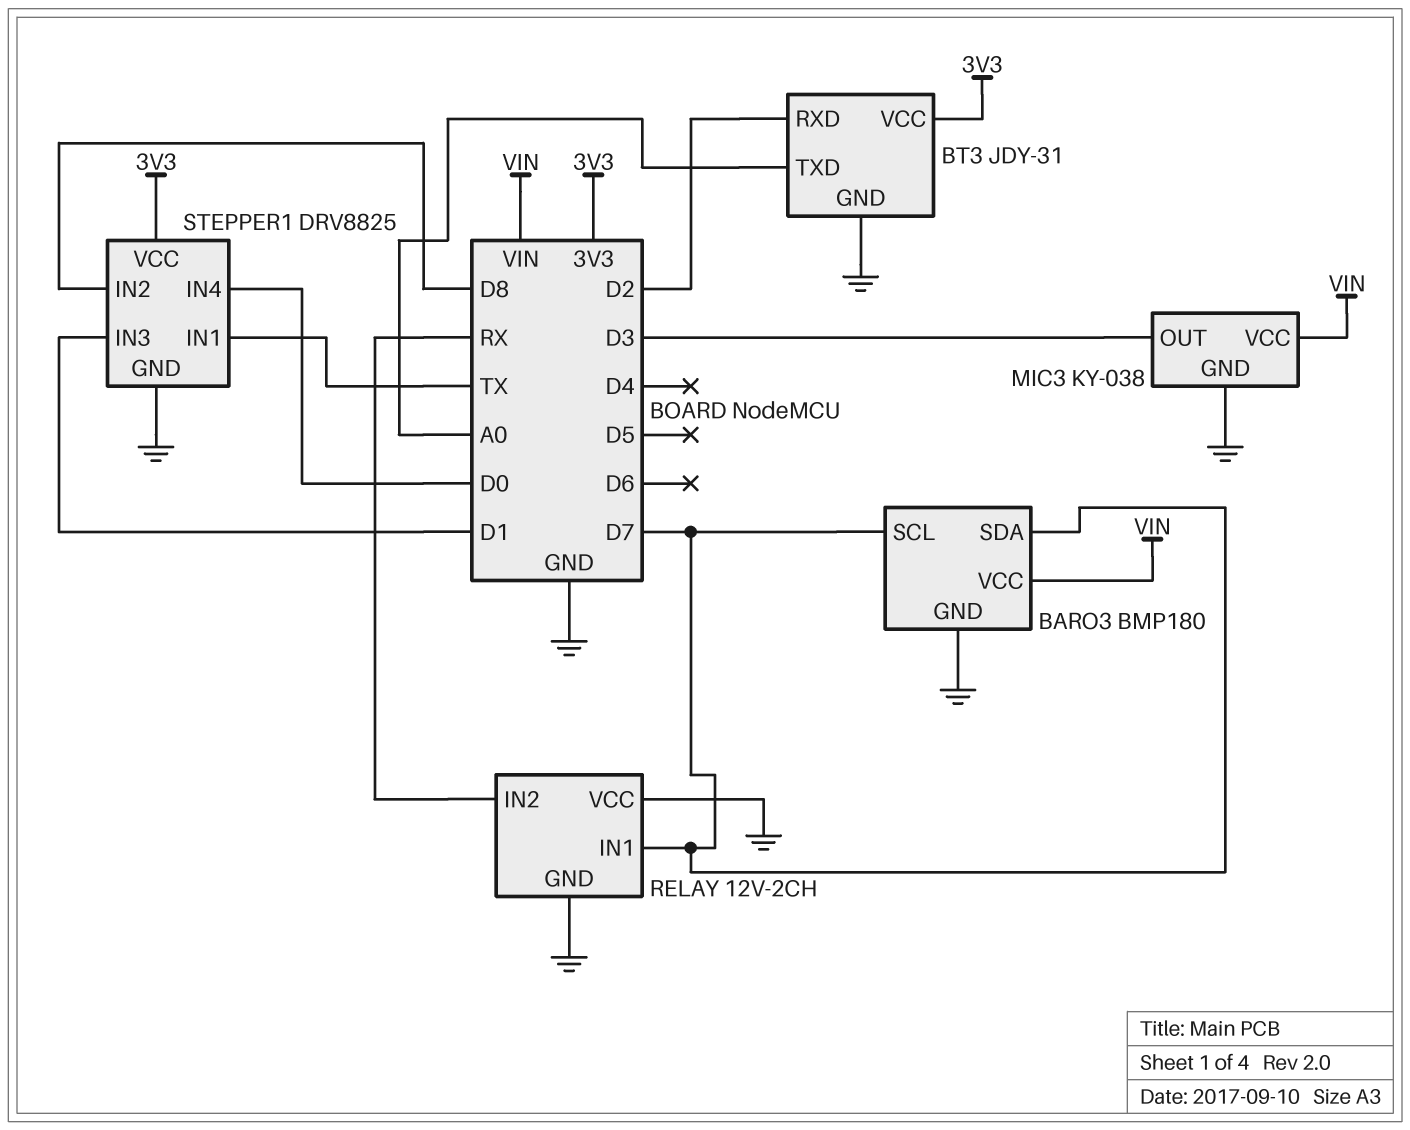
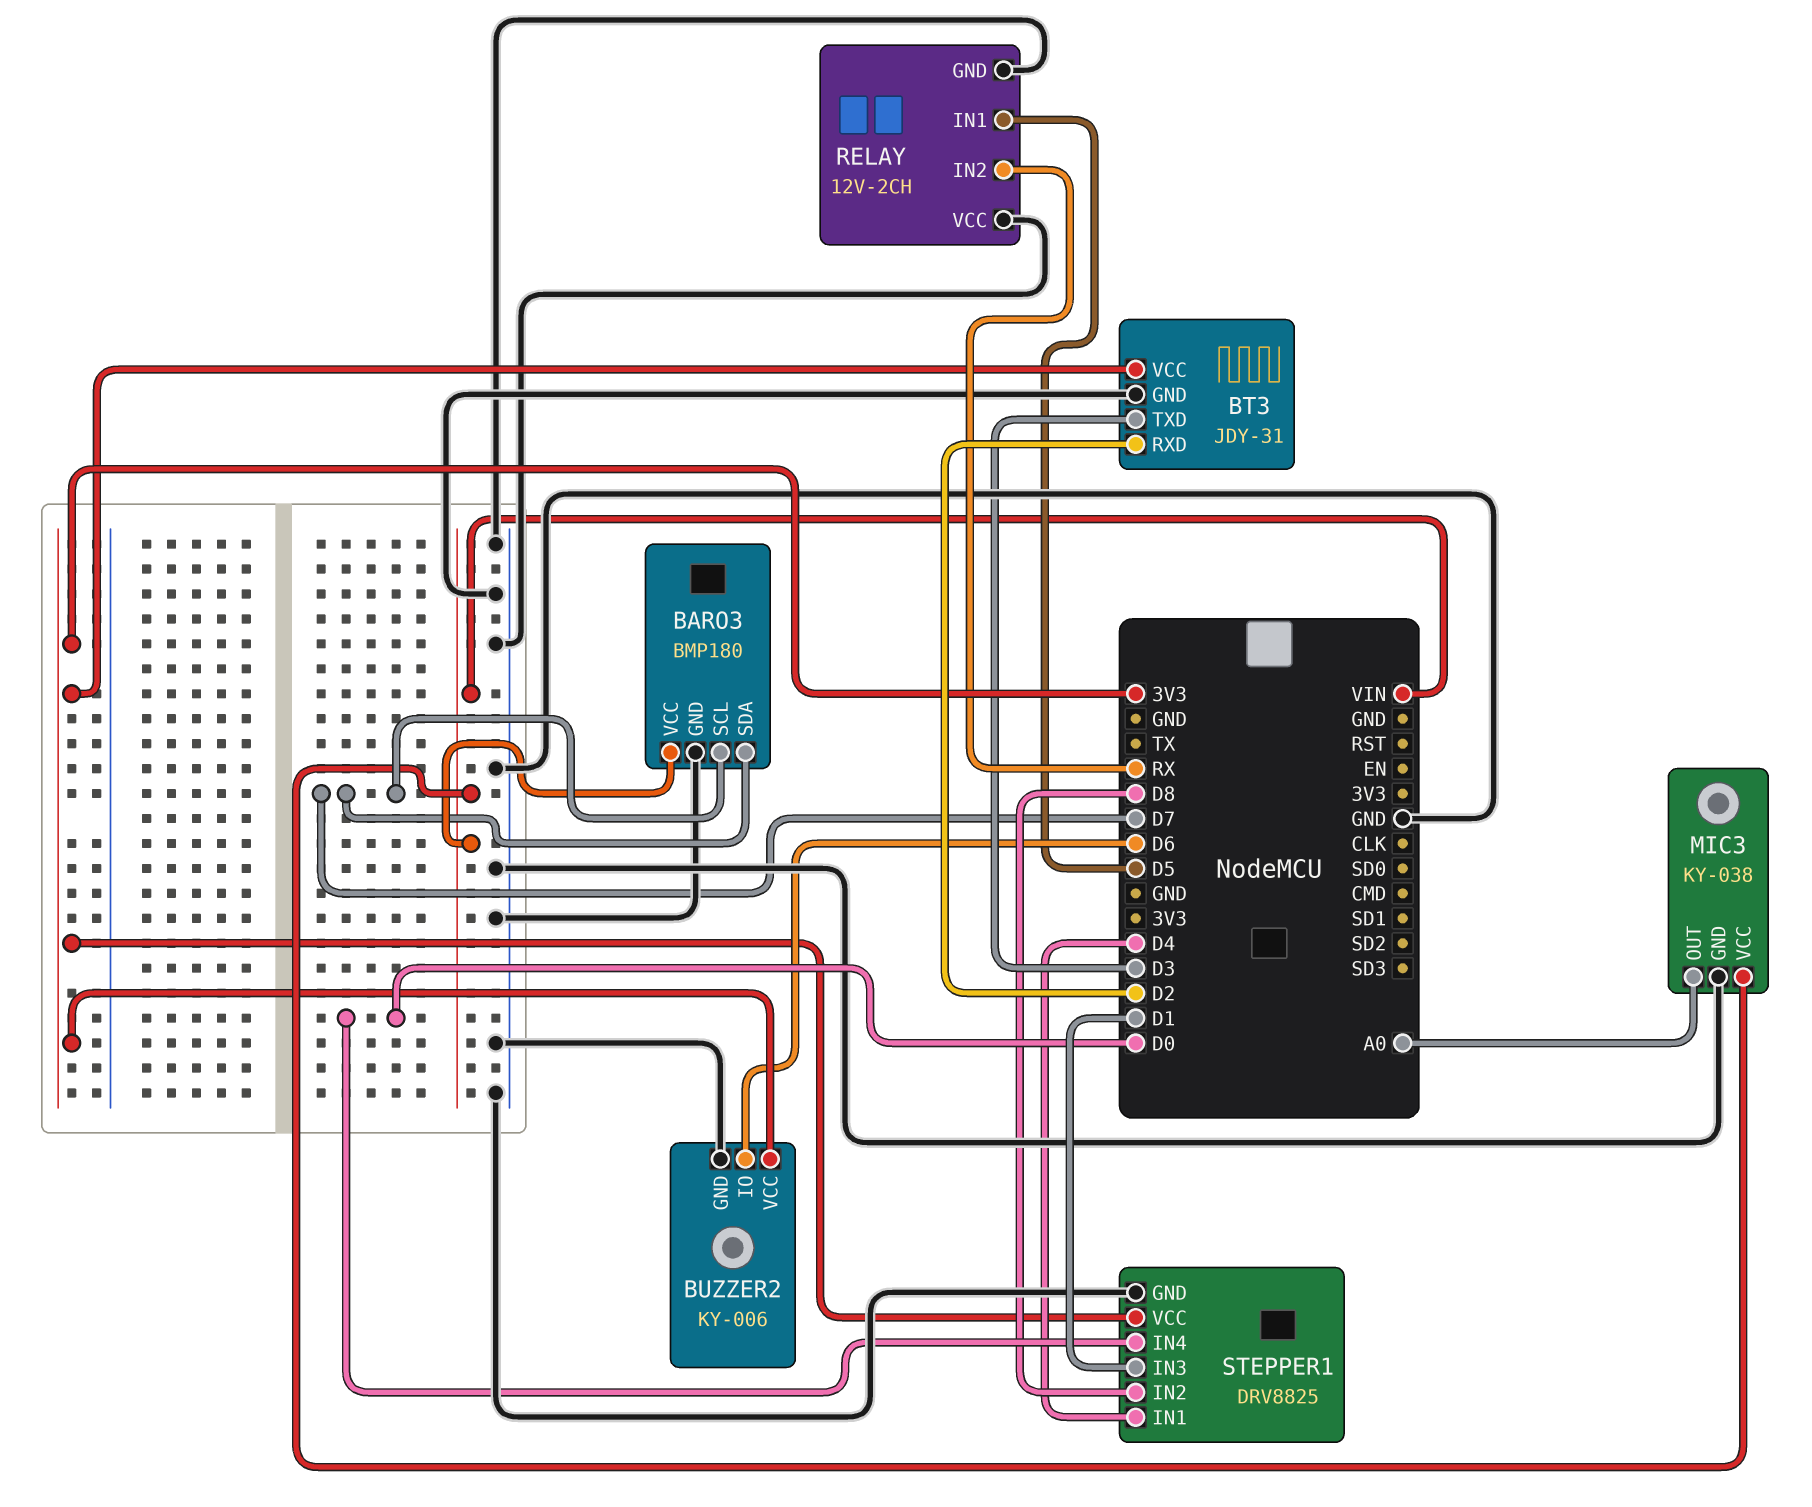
BT3 pin TXD: A0 -> D3
BUZZER2: none -> KY-006
BUZZER2 pin GND: none -> GND
BUZZER2 pin IO: none -> D6
BUZZER2 pin VCC: none -> 3V3
MIC3 pin OUT: D3 -> A0
RELAY pin IN1: D7 -> D5
STEPPER1 pin IN1: TX -> D4

